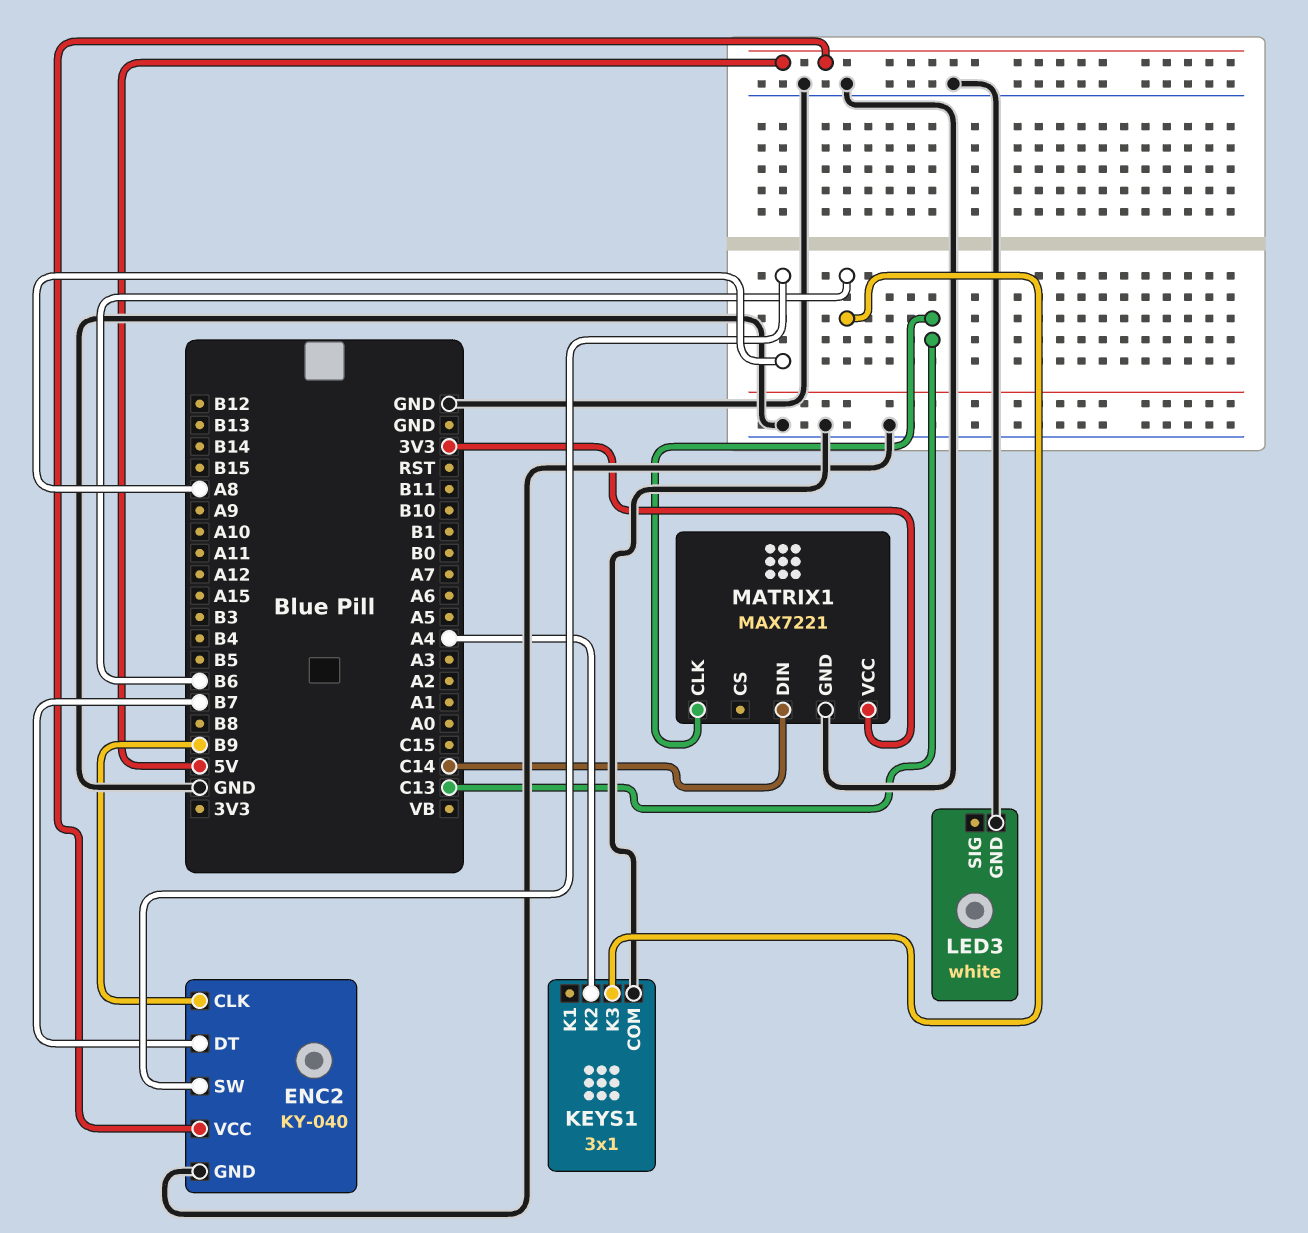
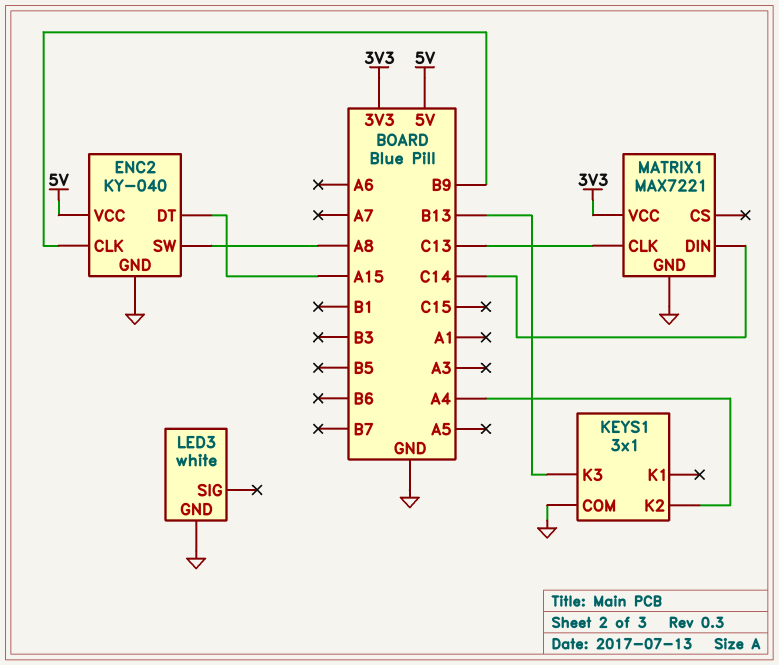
ENC2 pin DT: B7 -> A15
KEYS1 pin K3: B6 -> B13

